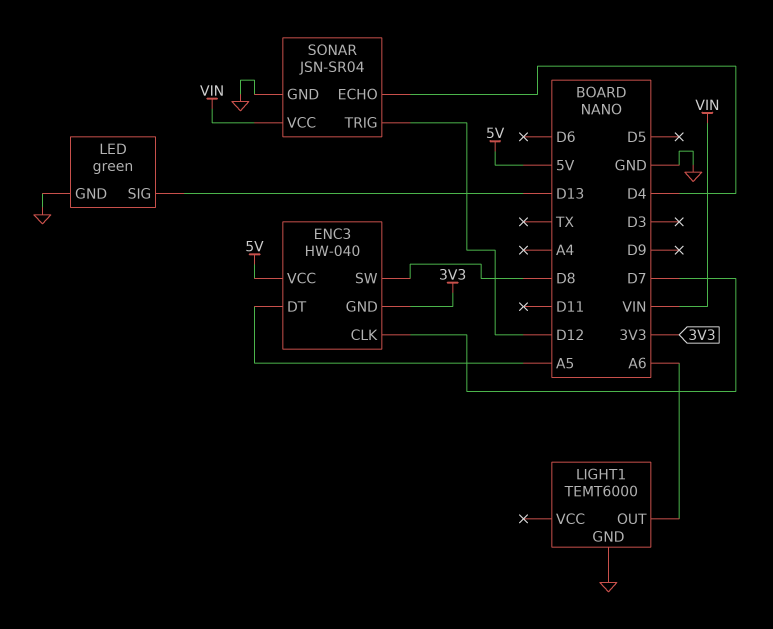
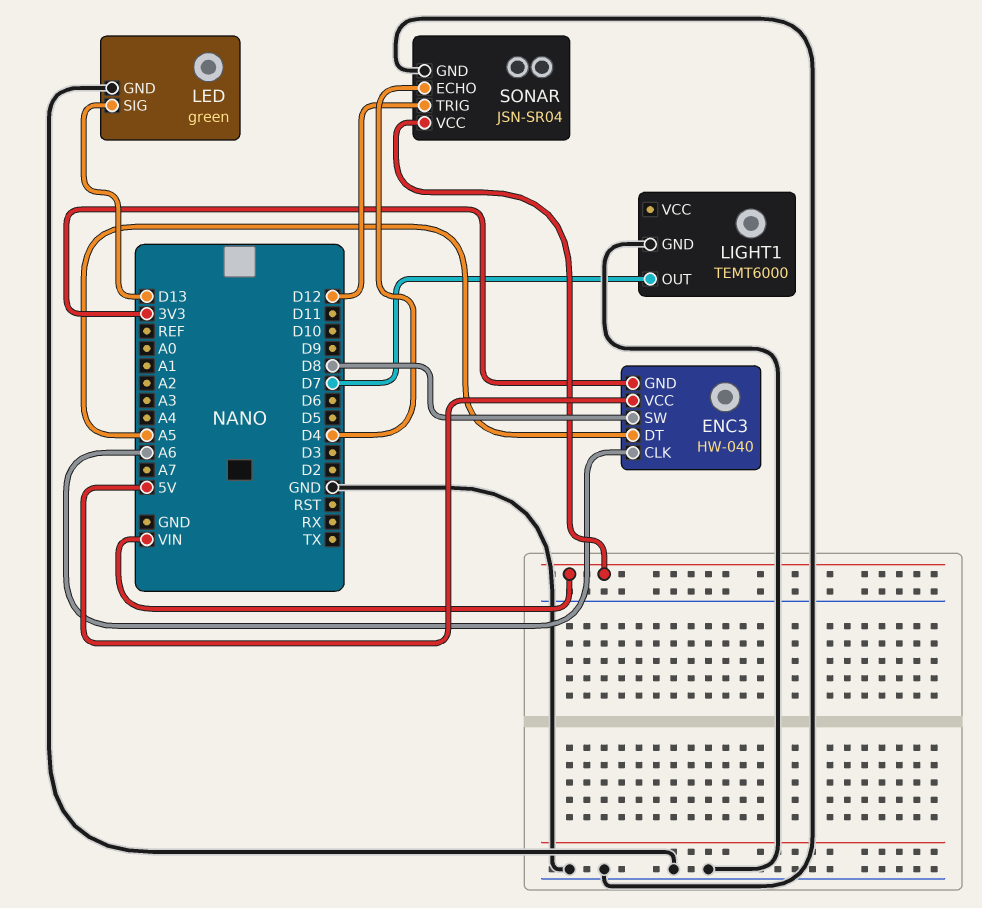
ENC3 pin CLK: D7 -> A6
LIGHT1 pin OUT: A6 -> D7

